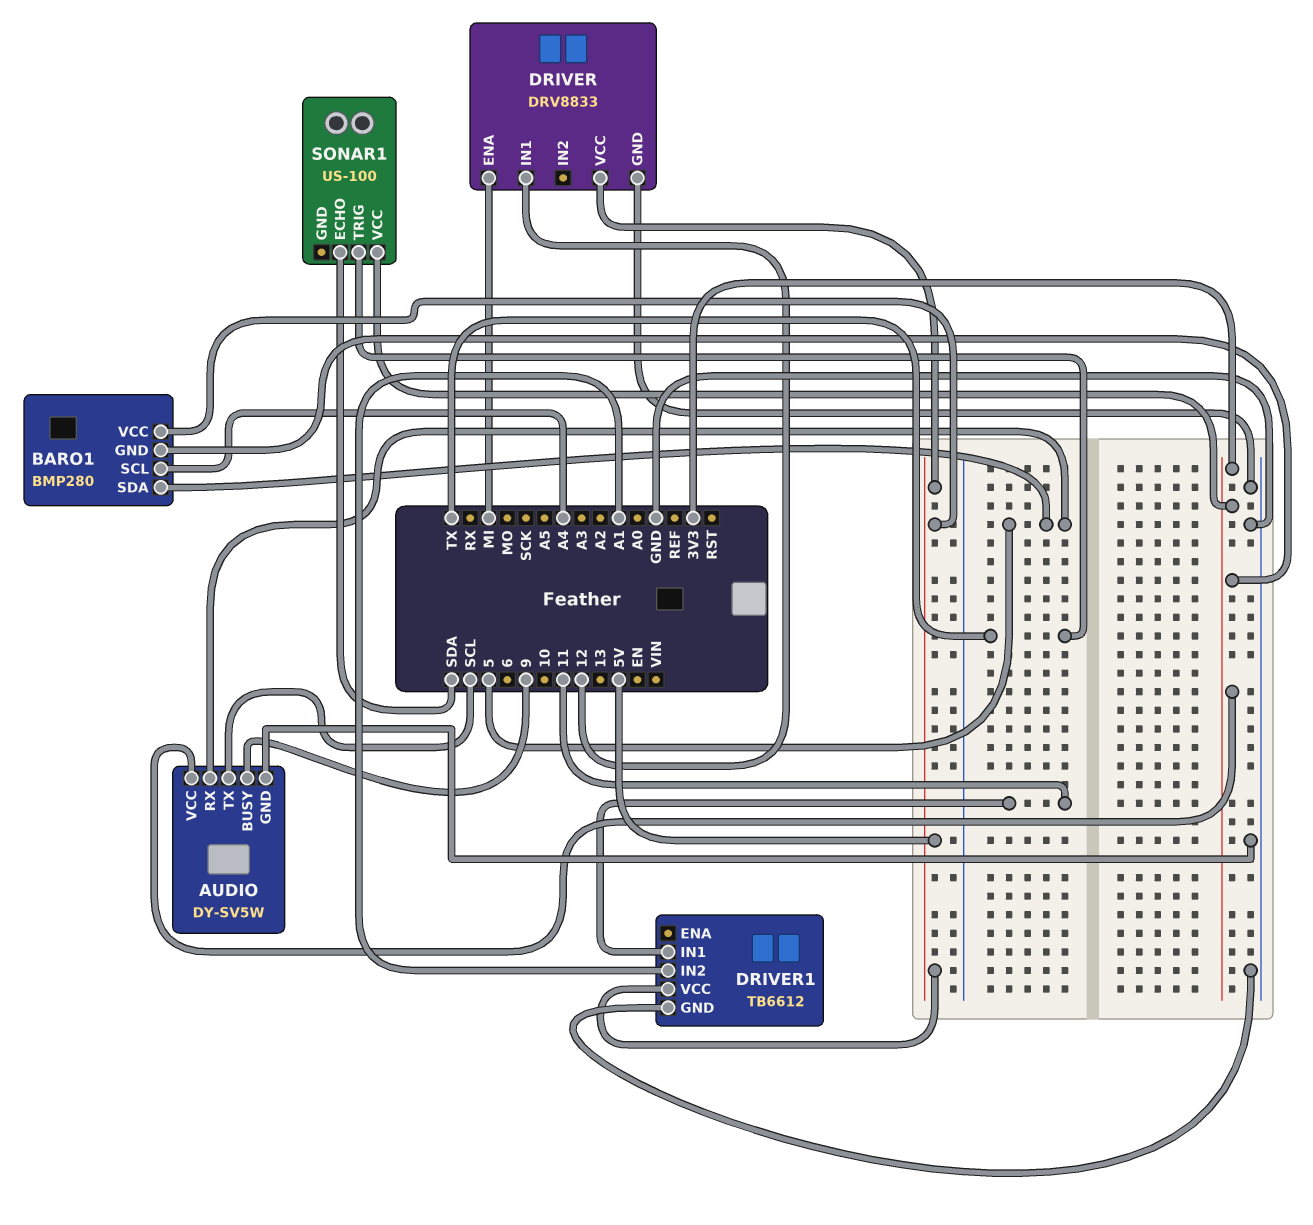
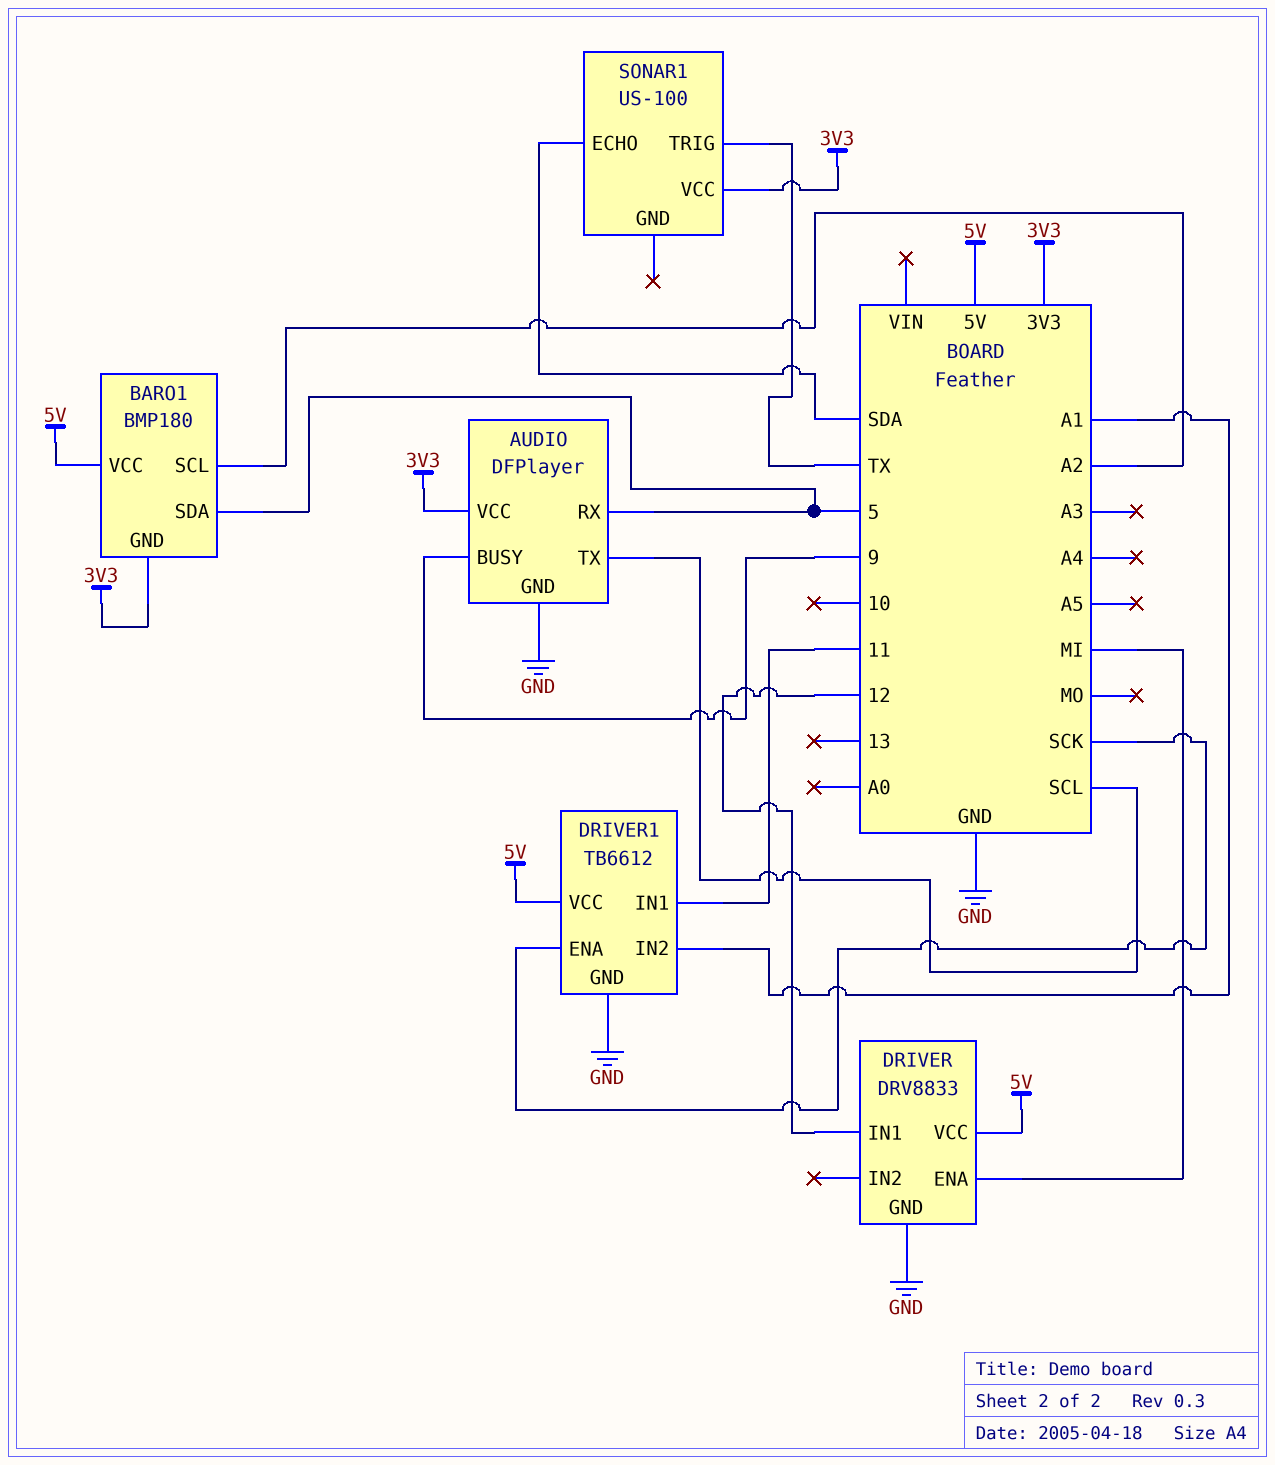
AUDIO: DY-SV5W -> DFPlayer
BARO1: BMP280 -> BMP180
BARO1 pin SCL: A4 -> A2
DRIVER1 pin ENA: none -> SCK

